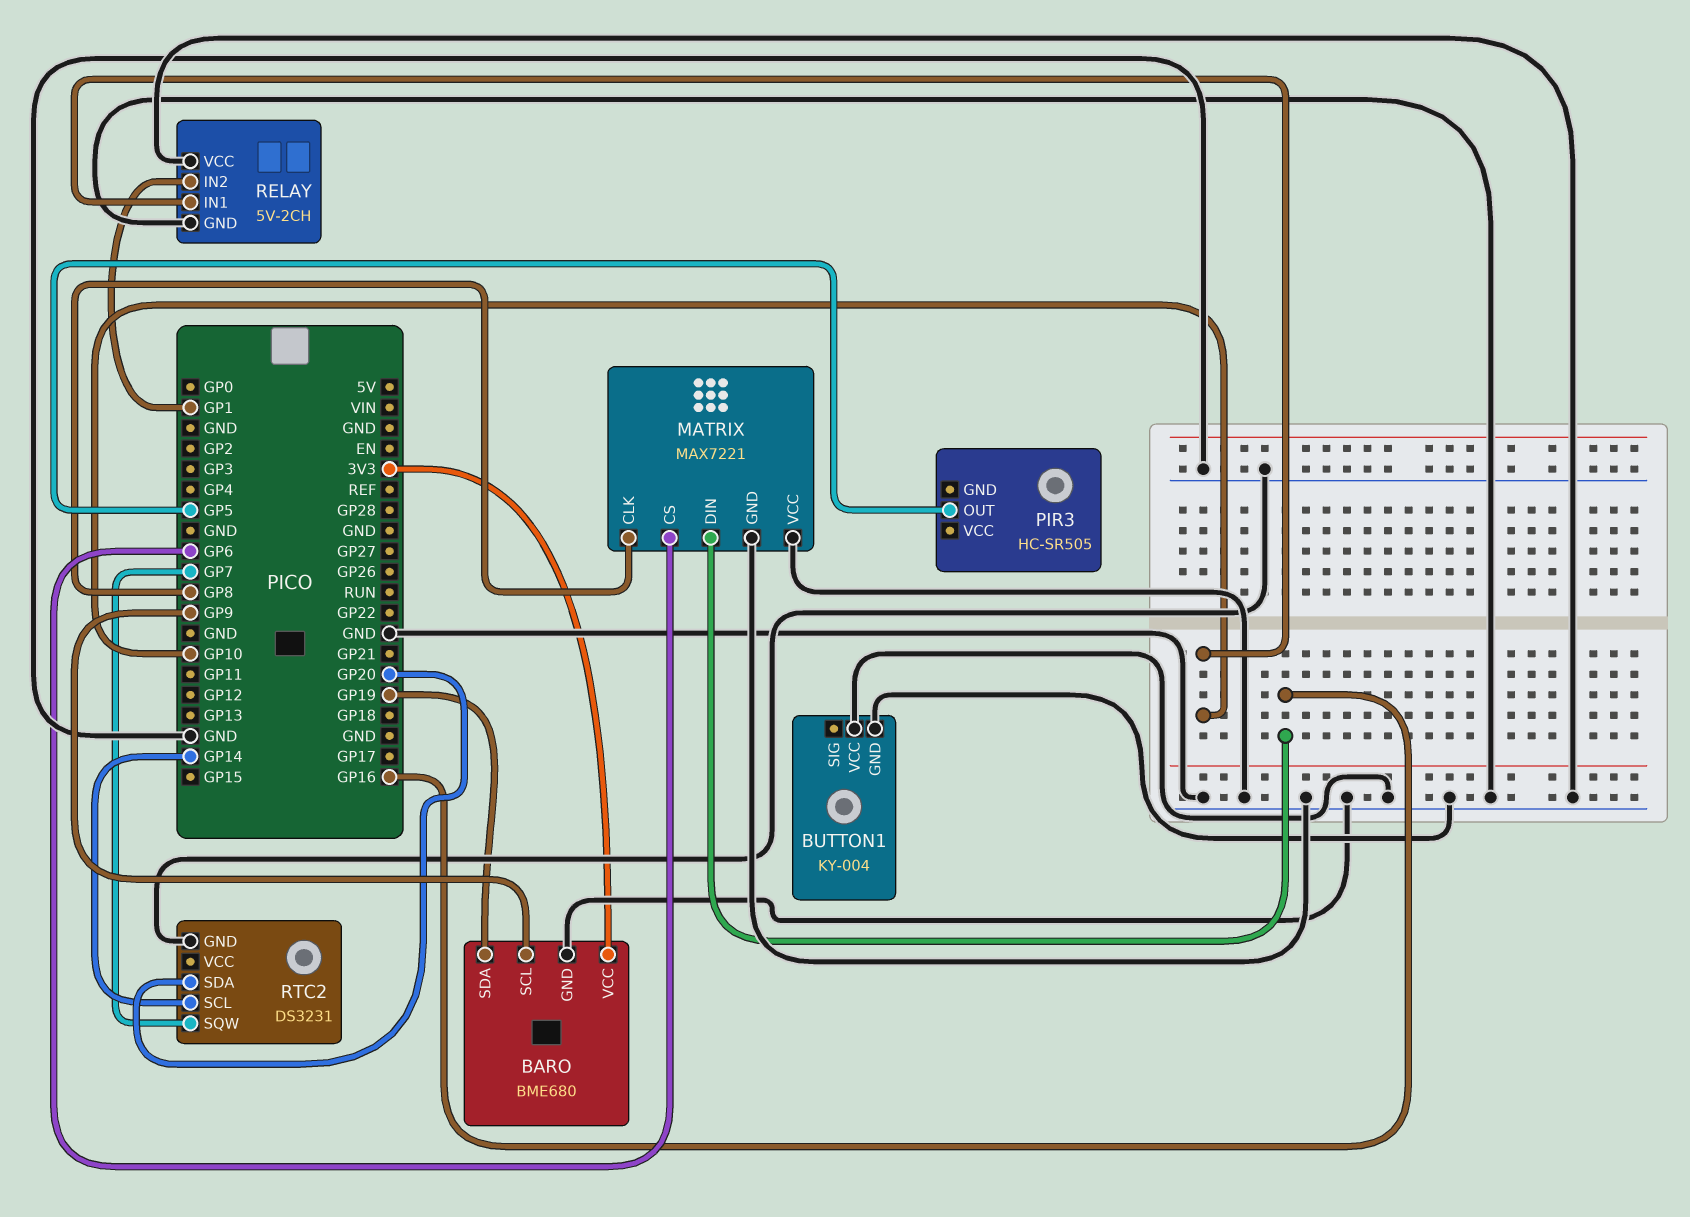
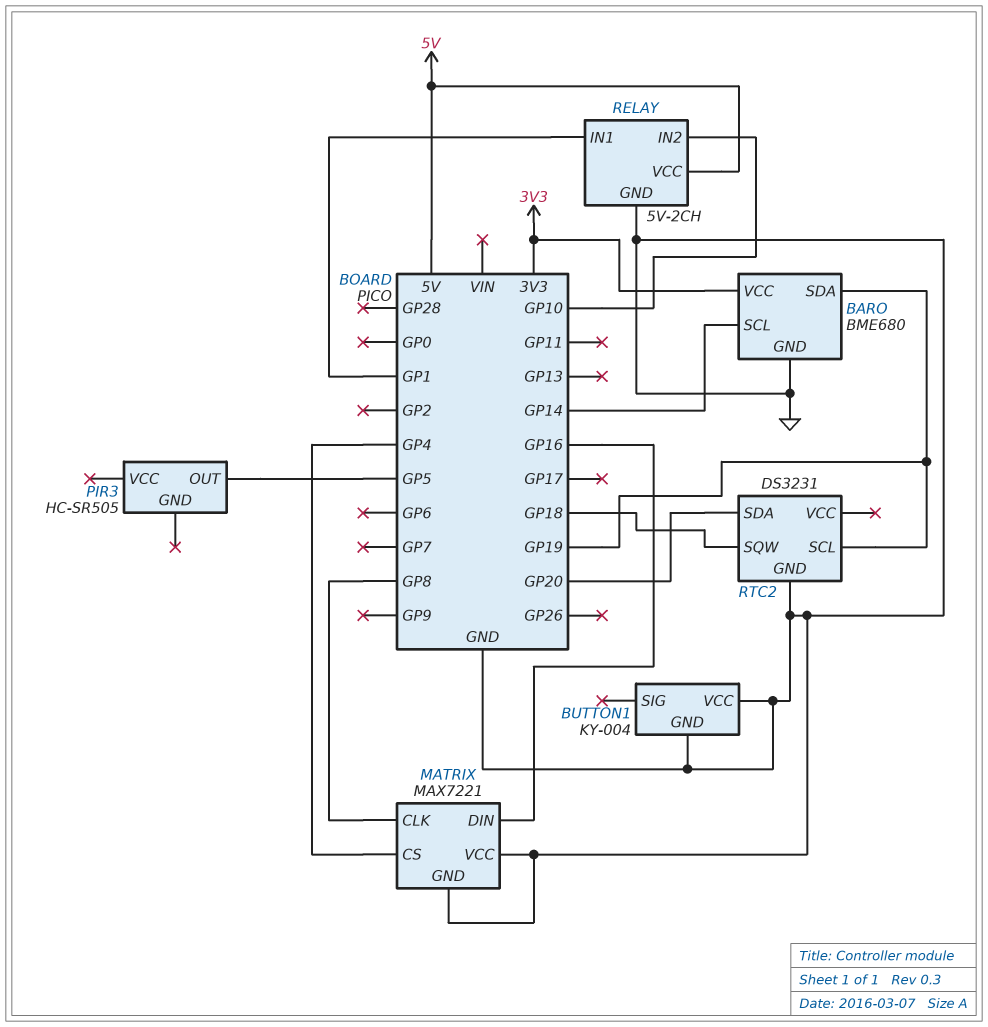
BARO pin SCL: GP9 -> GP14
MATRIX pin CS: GP6 -> GP4
RELAY pin IN1: GP10 -> GP1
RELAY pin IN2: GP1 -> GP10
RELAY pin VCC: GND -> 5V
RTC2 pin SCL: GP14 -> GP19
RTC2 pin SQW: GP7 -> GP18

